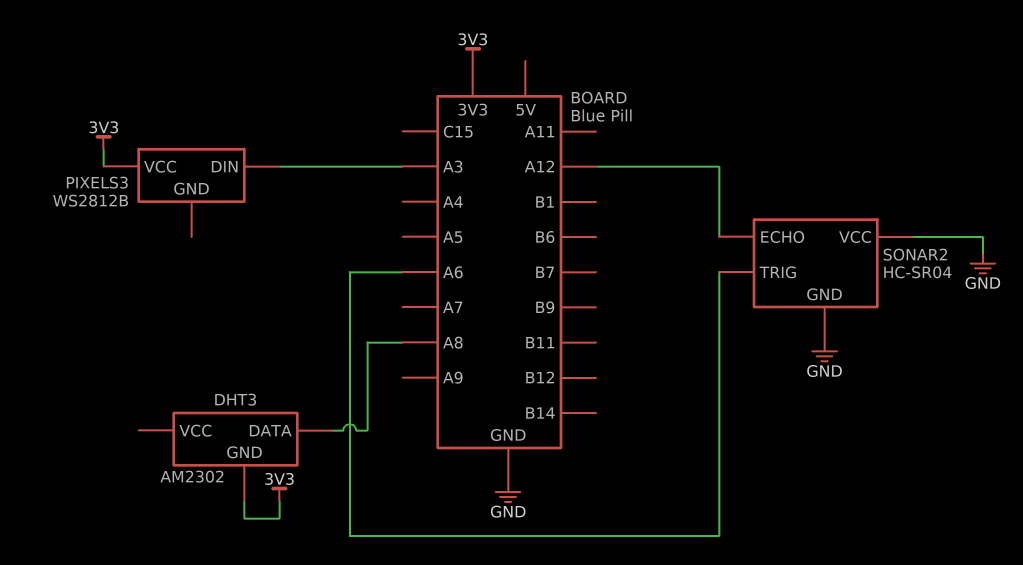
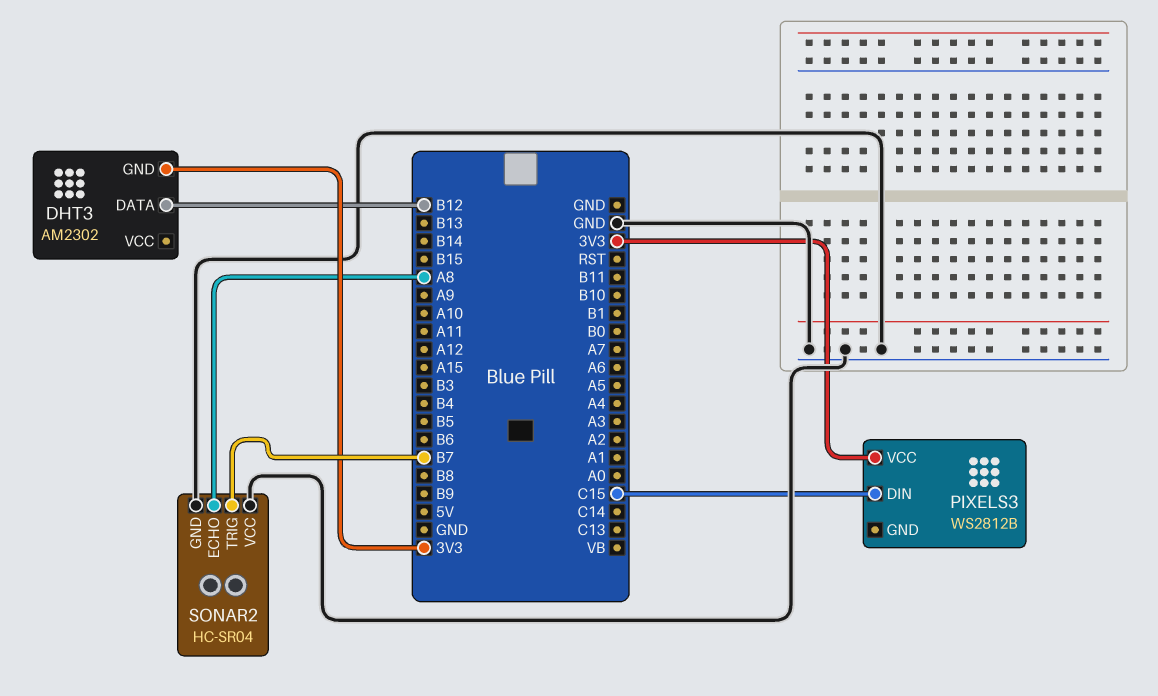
DHT3 pin DATA: A8 -> B12
PIXELS3 pin DIN: A3 -> C15
SONAR2 pin ECHO: A12 -> A8
SONAR2 pin TRIG: A6 -> B7

